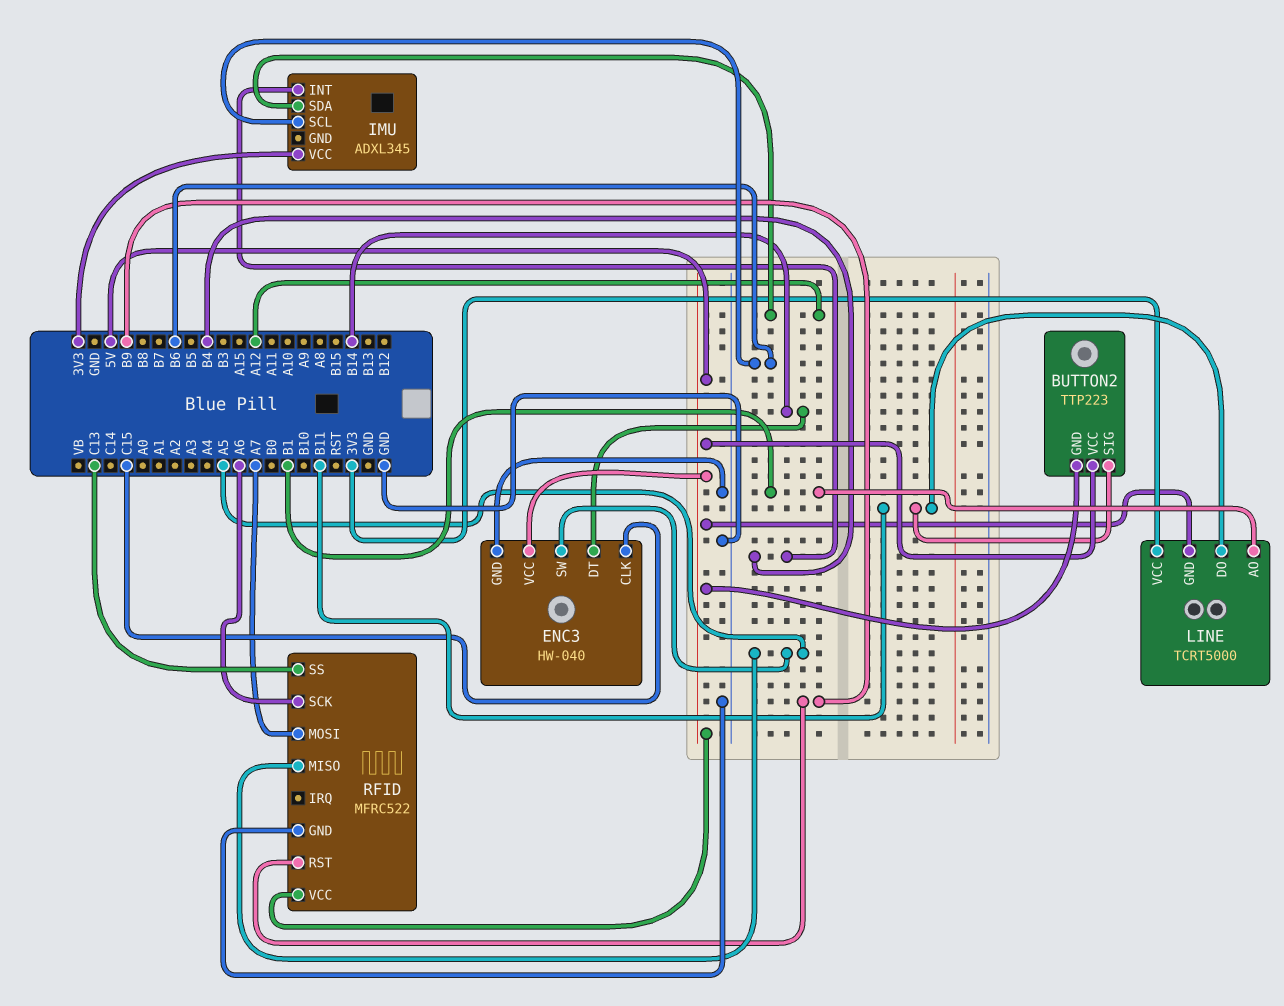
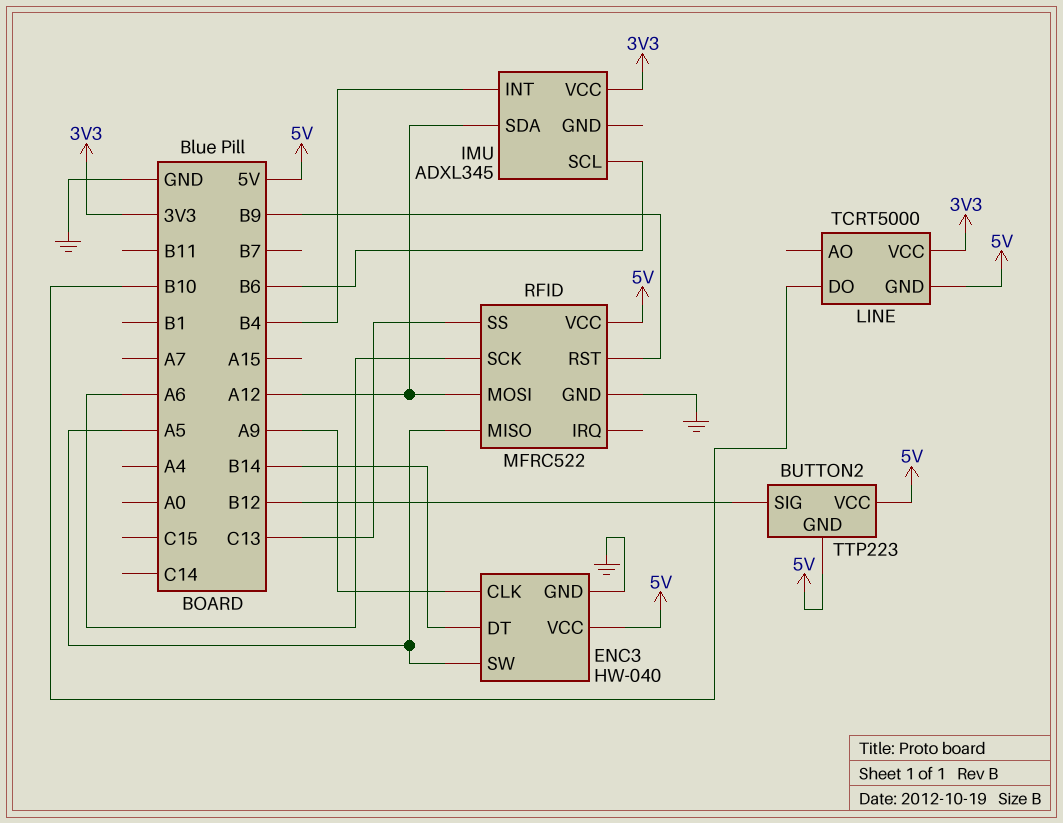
BUTTON2 pin SIG: B11 -> B12
ENC3 pin CLK: C15 -> A9
LINE pin AO: B1 -> none
LINE pin DO: B11 -> B10
RFID pin MOSI: A7 -> A12

